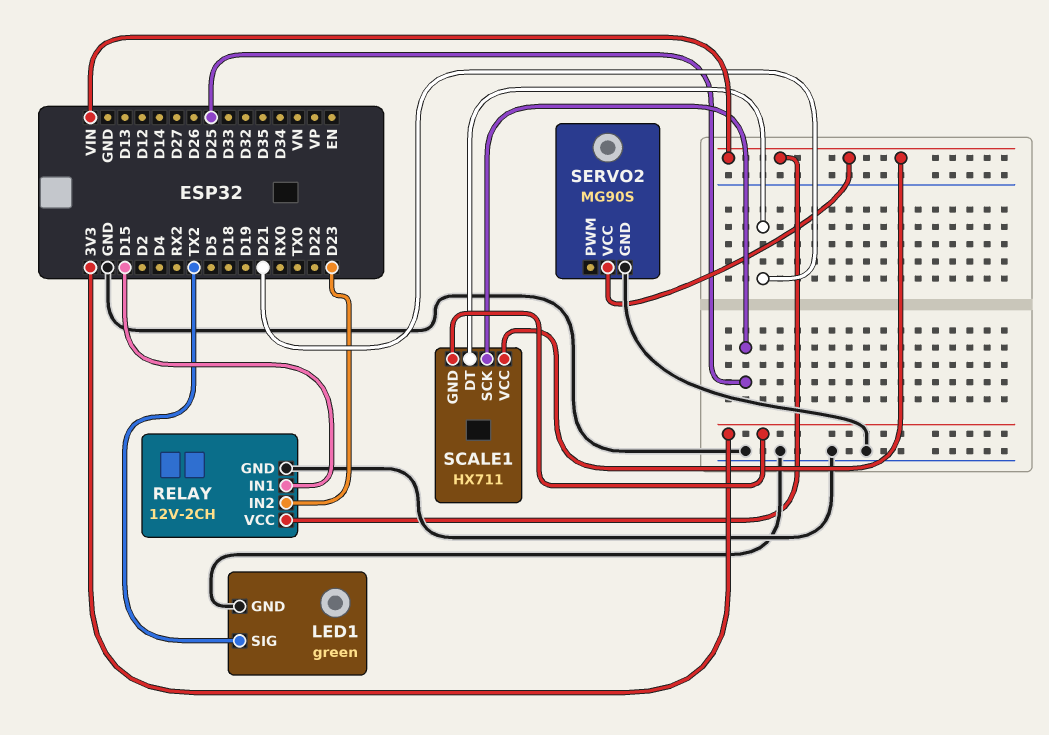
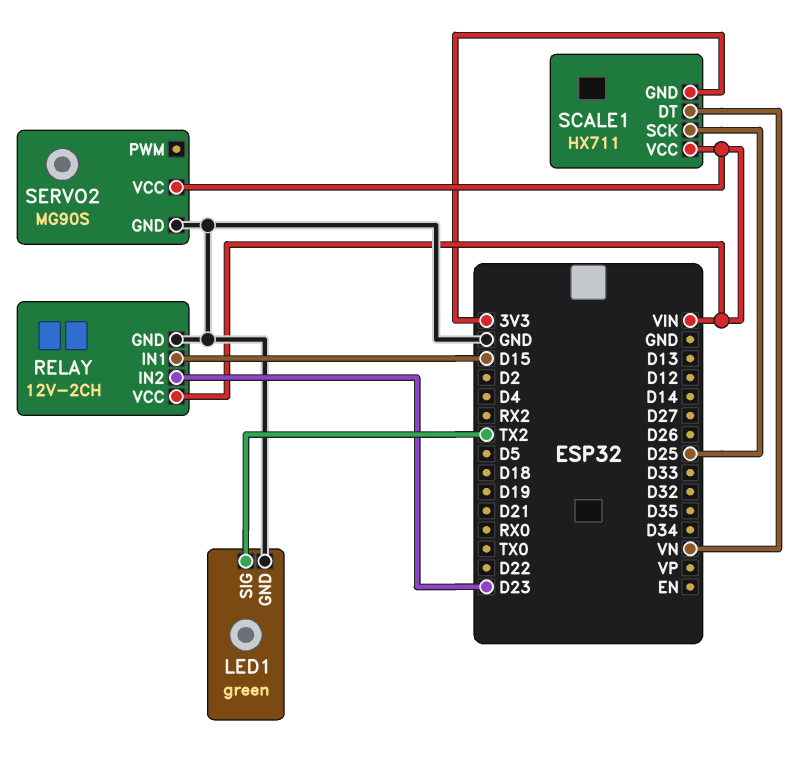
SCALE1 pin DT: D21 -> VN

